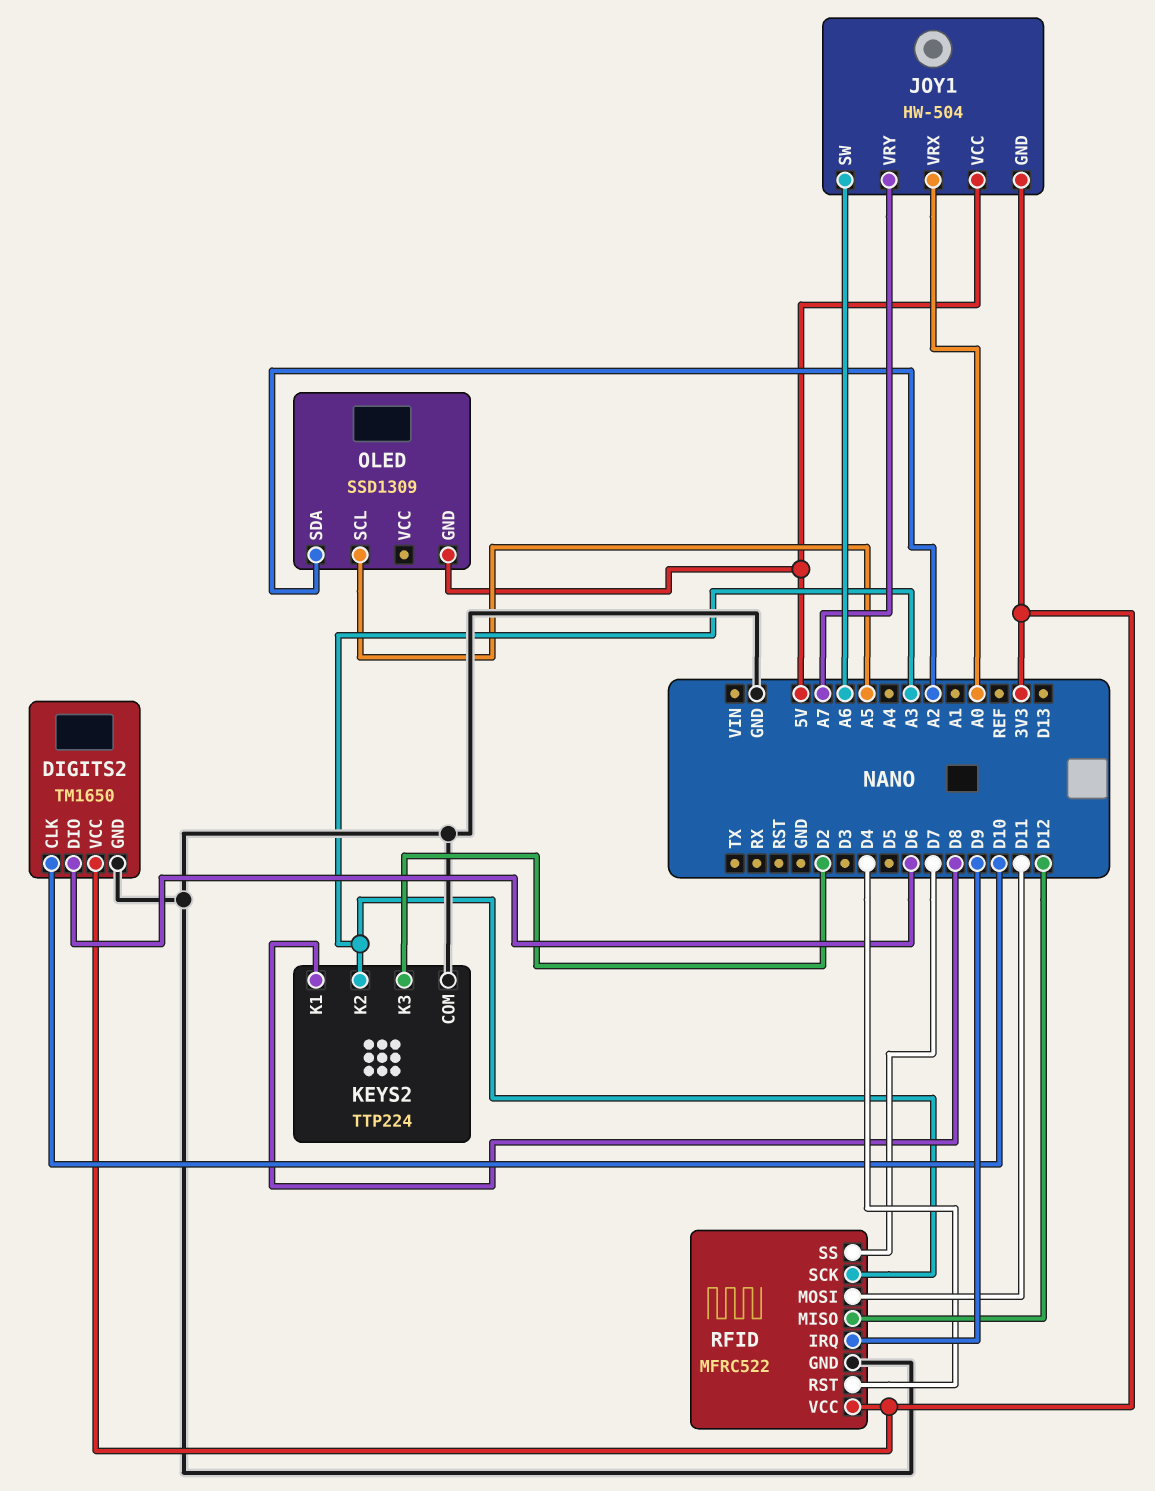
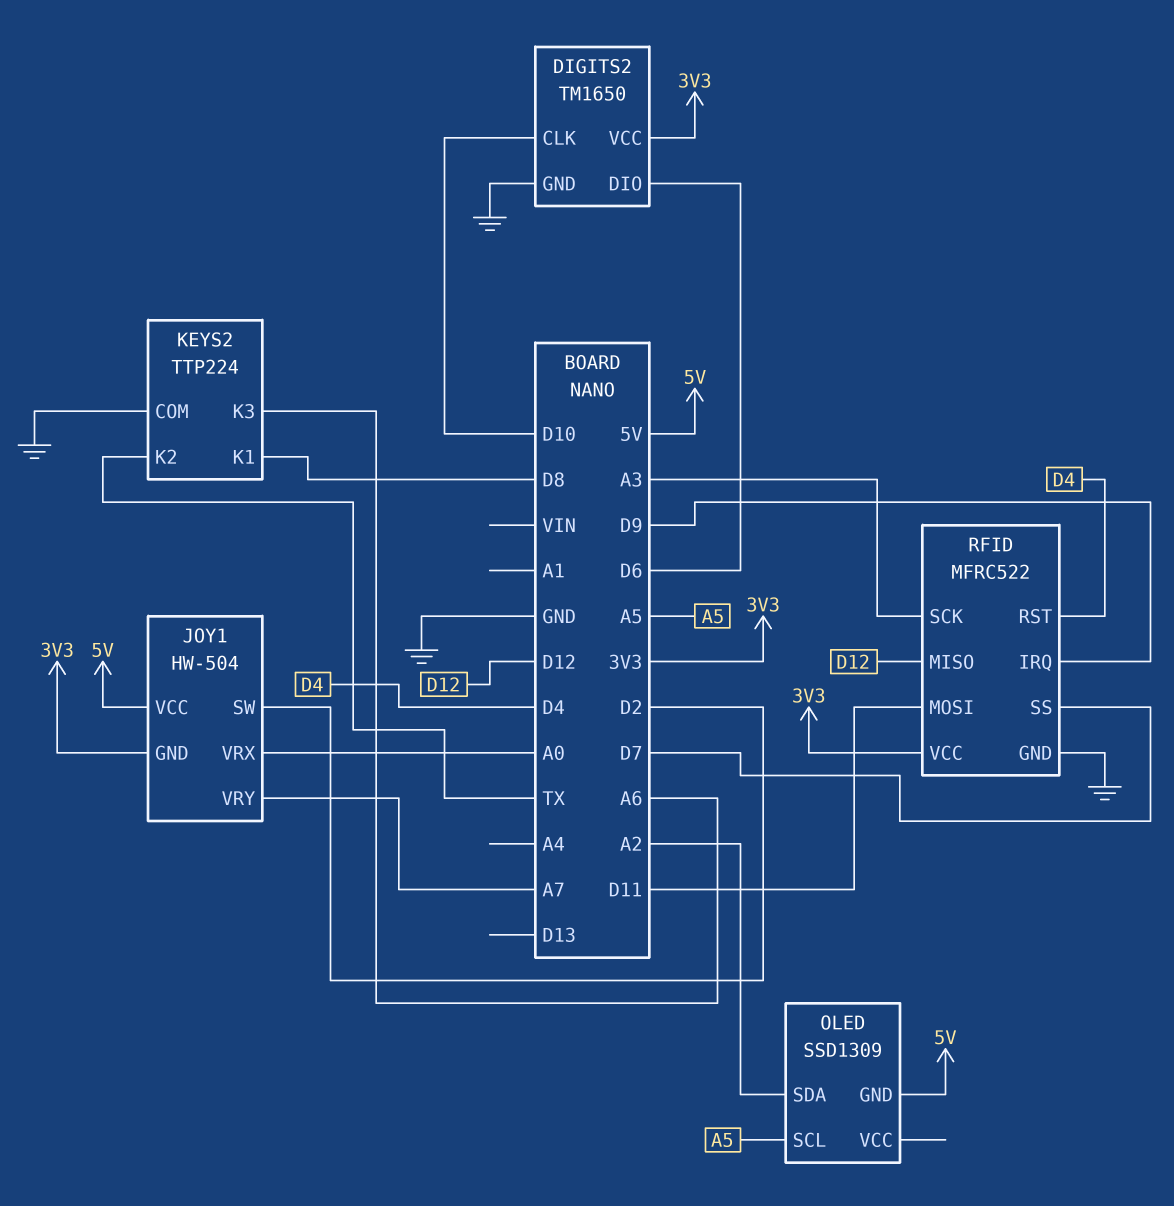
JOY1 pin SW: A6 -> D2
KEYS2 pin K2: A3 -> TX
KEYS2 pin K3: D2 -> A6

